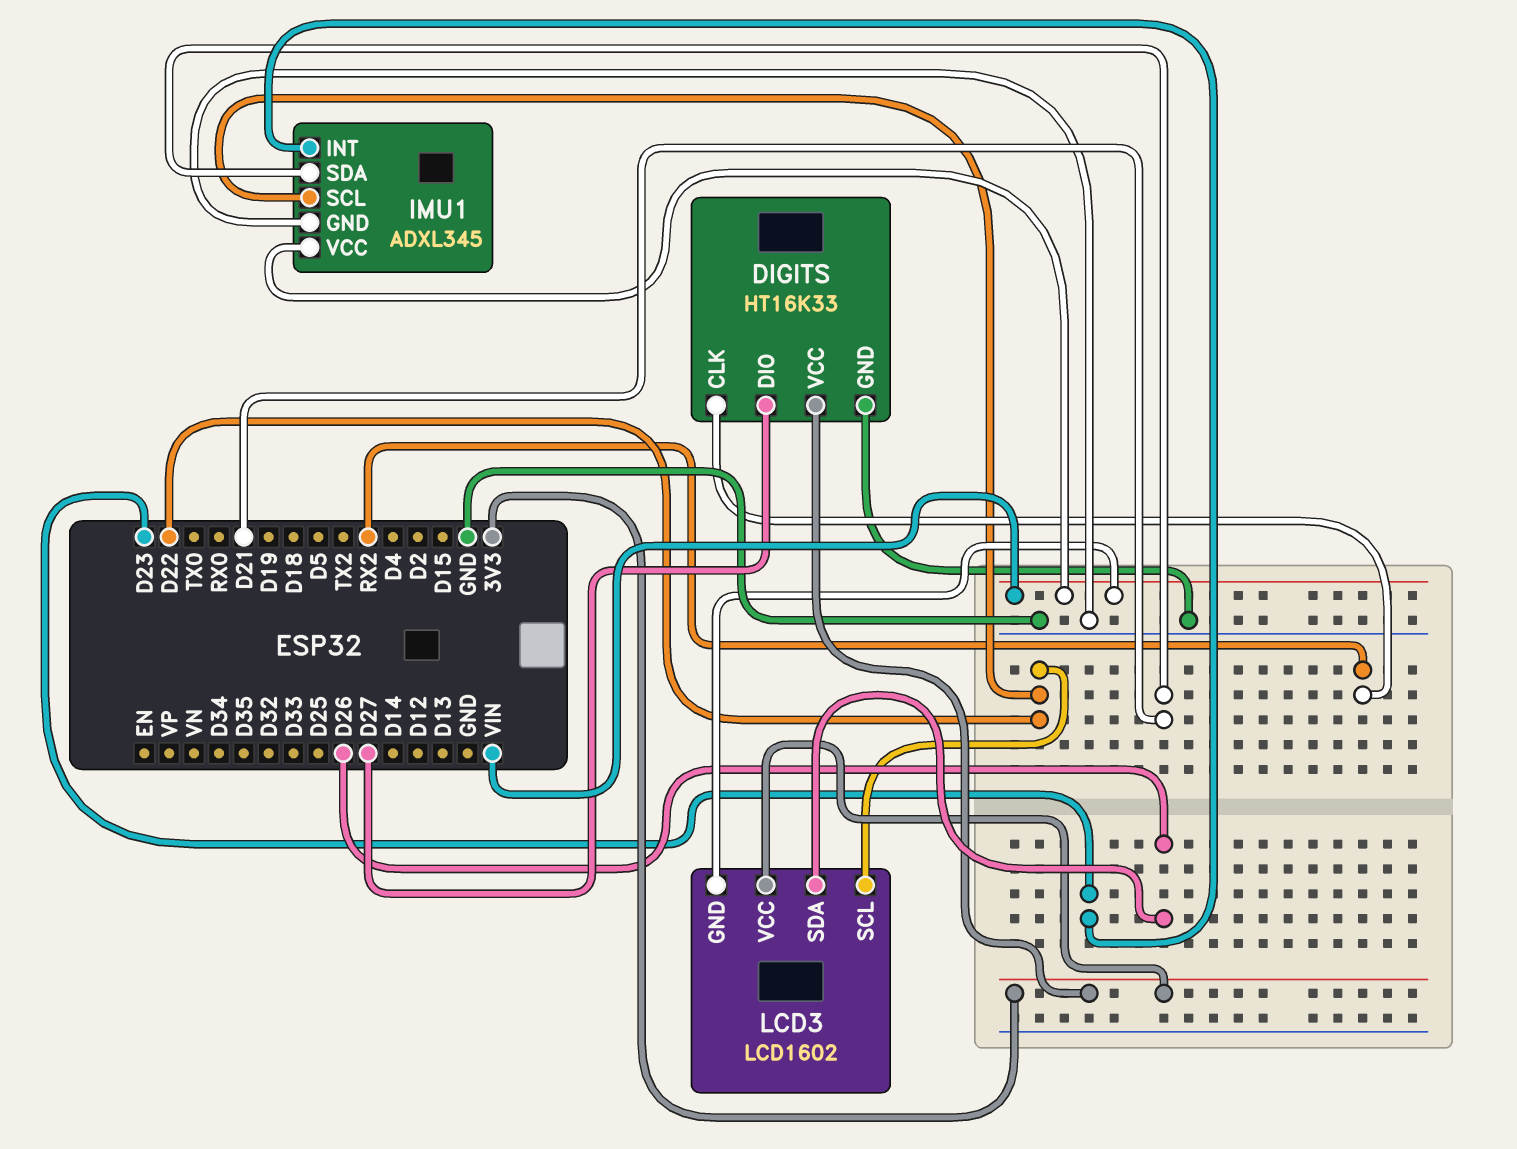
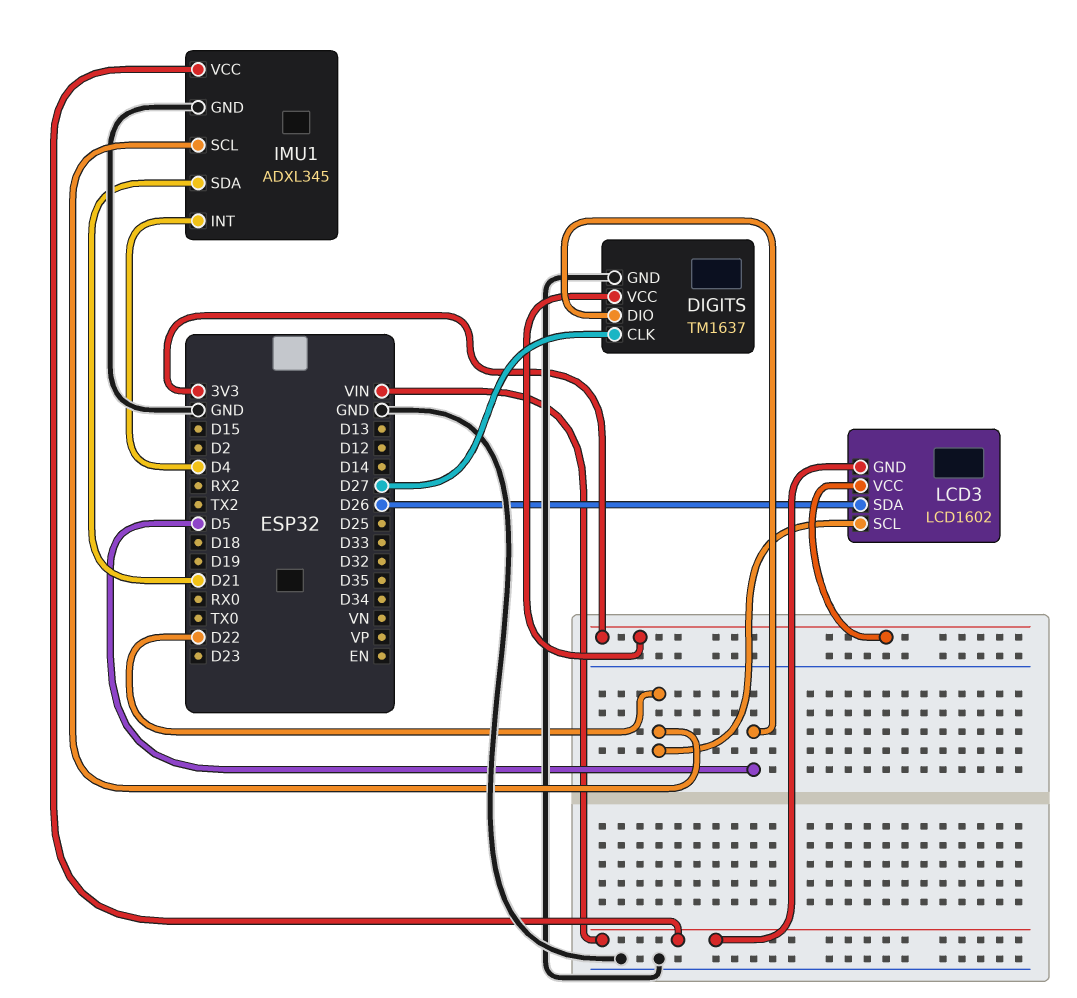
DIGITS: HT16K33 -> TM1637
DIGITS pin CLK: RX2 -> D27
DIGITS pin DIO: D27 -> D5
IMU1 pin INT: D23 -> D4

